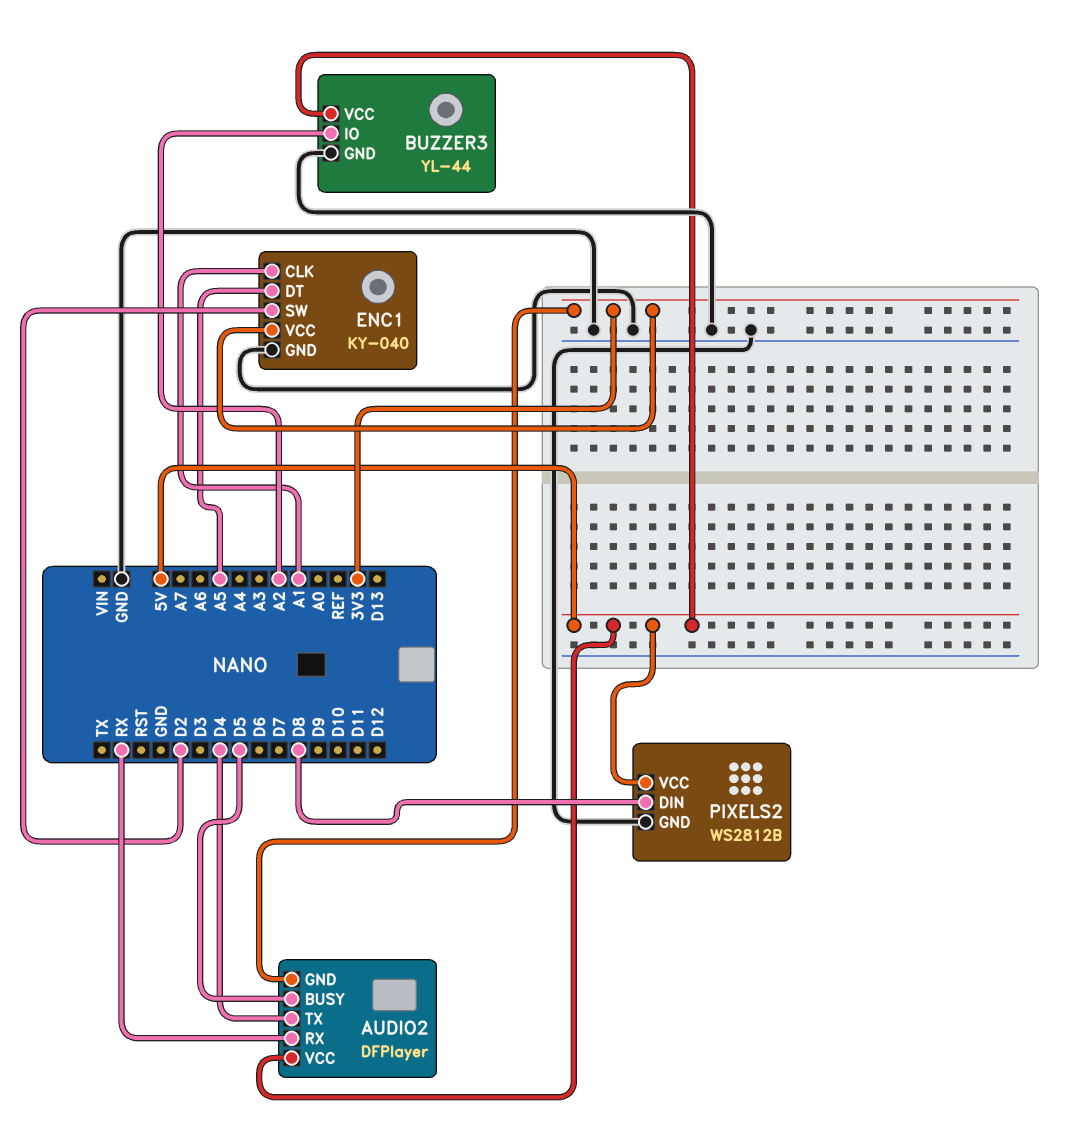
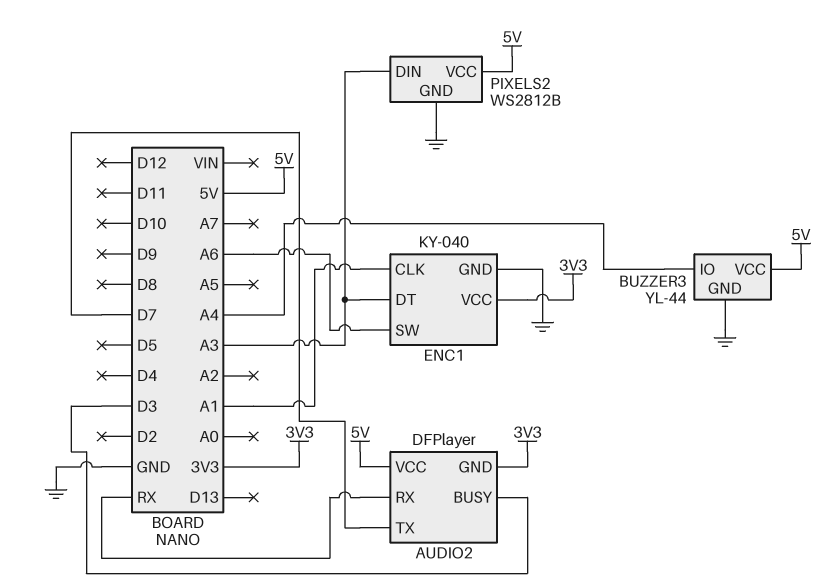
AUDIO2 pin BUSY: D5 -> D3
AUDIO2 pin TX: D4 -> D7
BUZZER3 pin IO: A2 -> A4
ENC1 pin DT: A5 -> A3
ENC1 pin SW: D2 -> A6
PIXELS2 pin DIN: D8 -> A3

